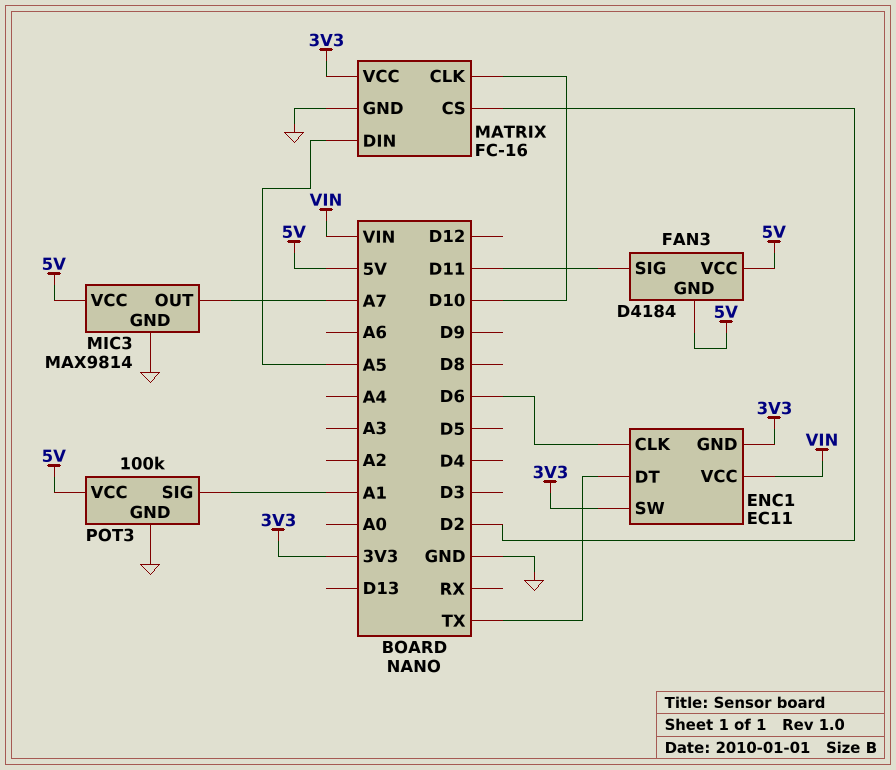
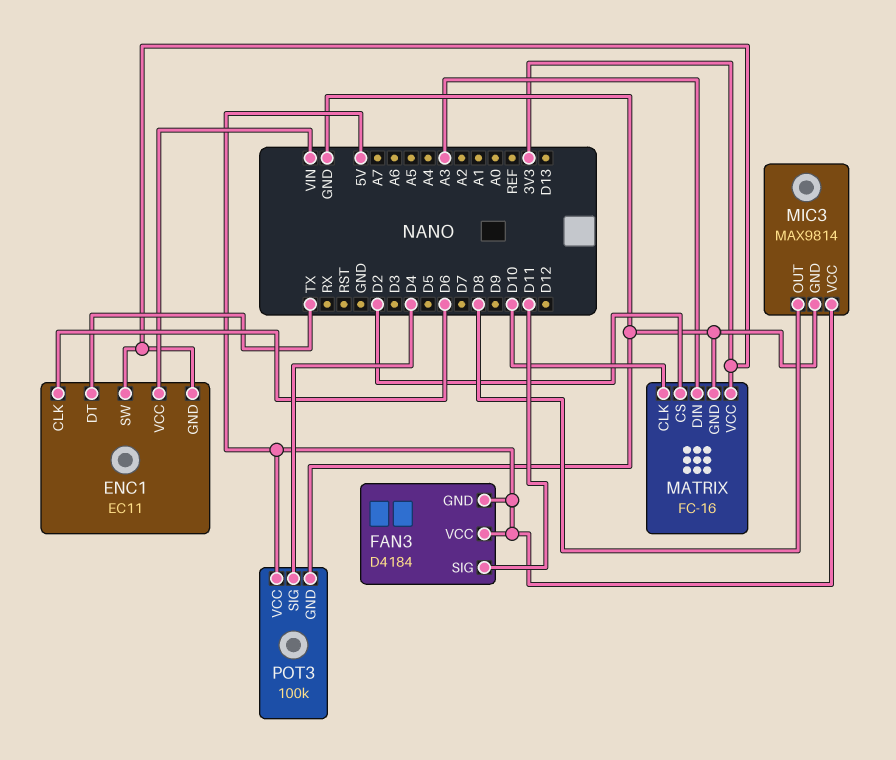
MATRIX pin DIN: A5 -> A3
MIC3 pin OUT: A7 -> D8
POT3 pin SIG: A1 -> D4

